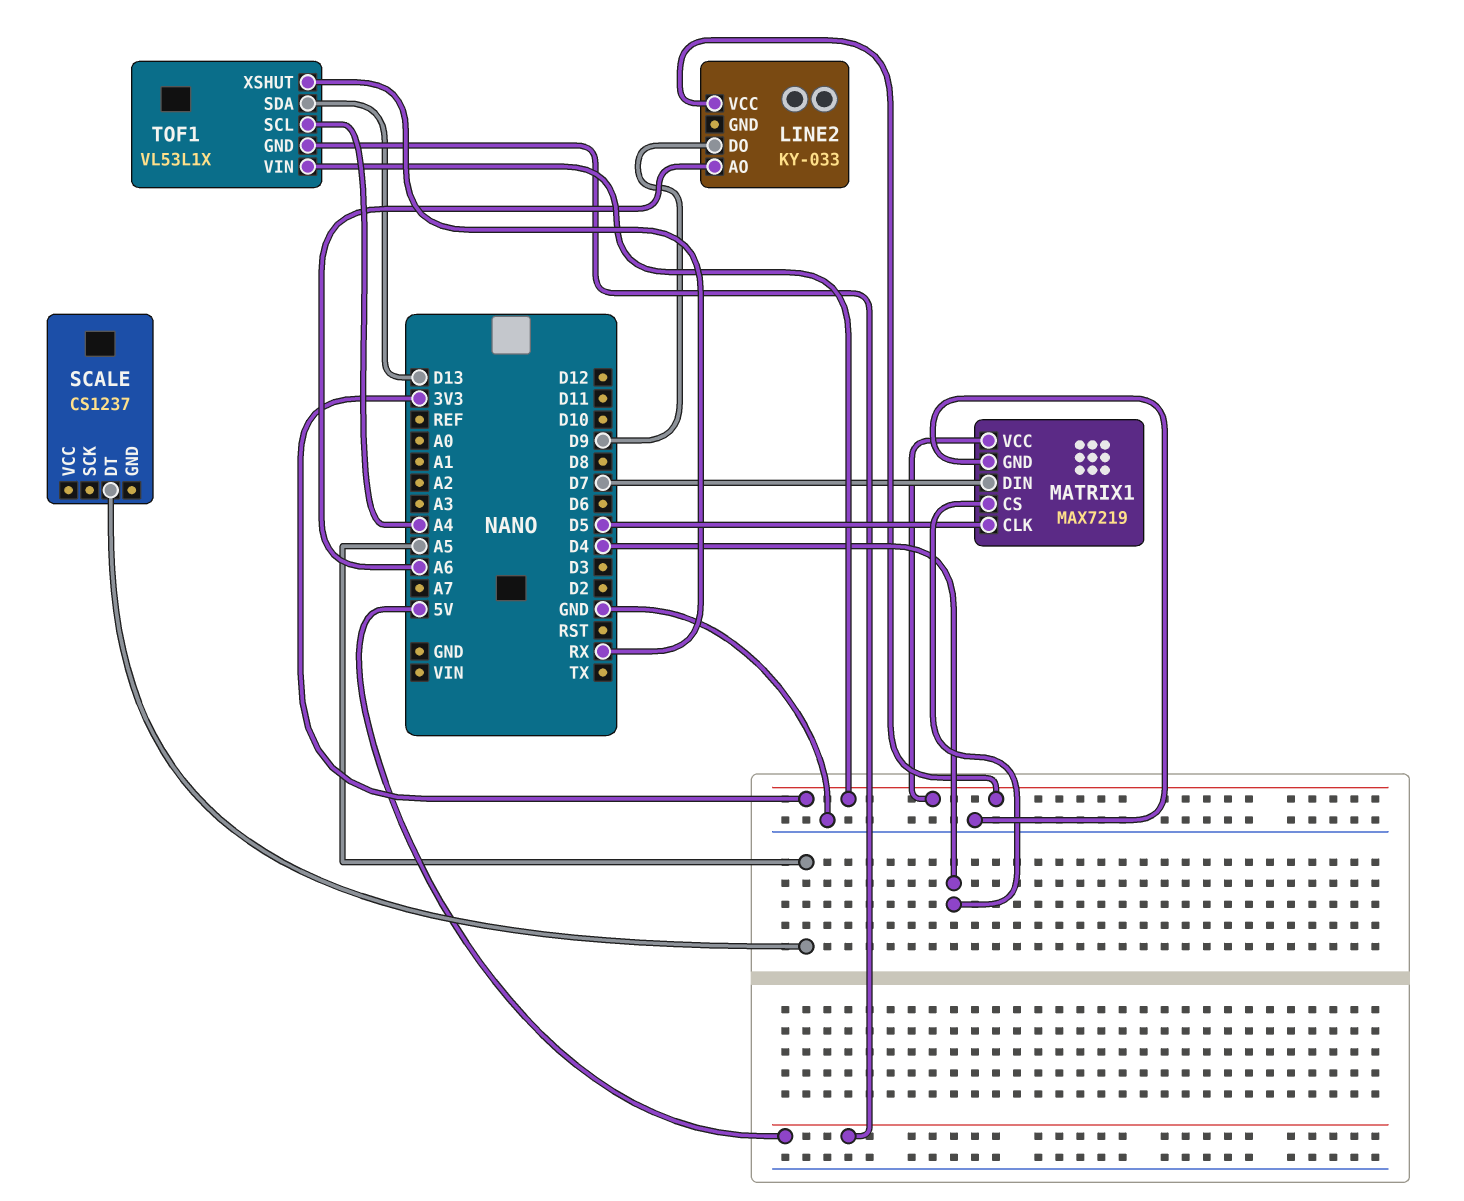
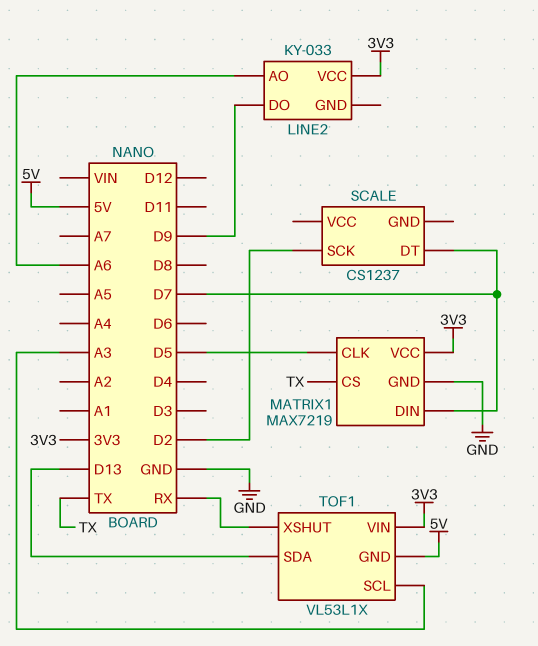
MATRIX1 pin CS: D4 -> TX
SCALE pin DT: A5 -> D7
SCALE pin SCK: none -> D2
TOF1 pin SCL: A4 -> A3

